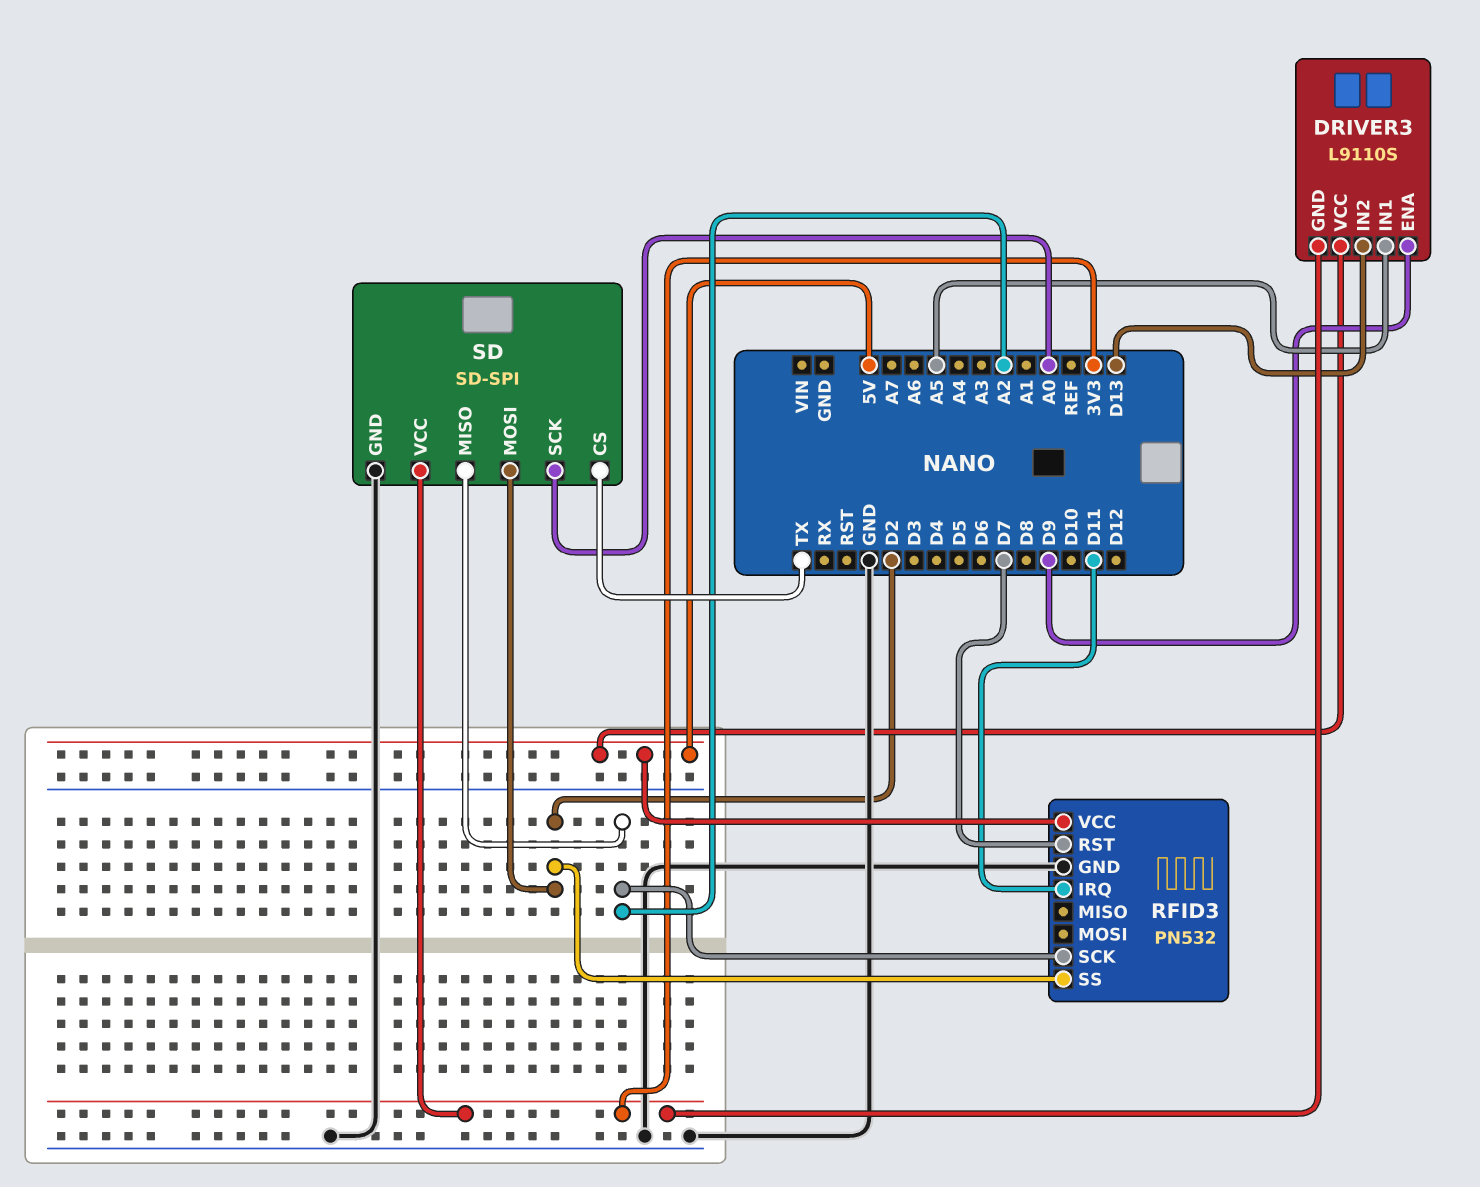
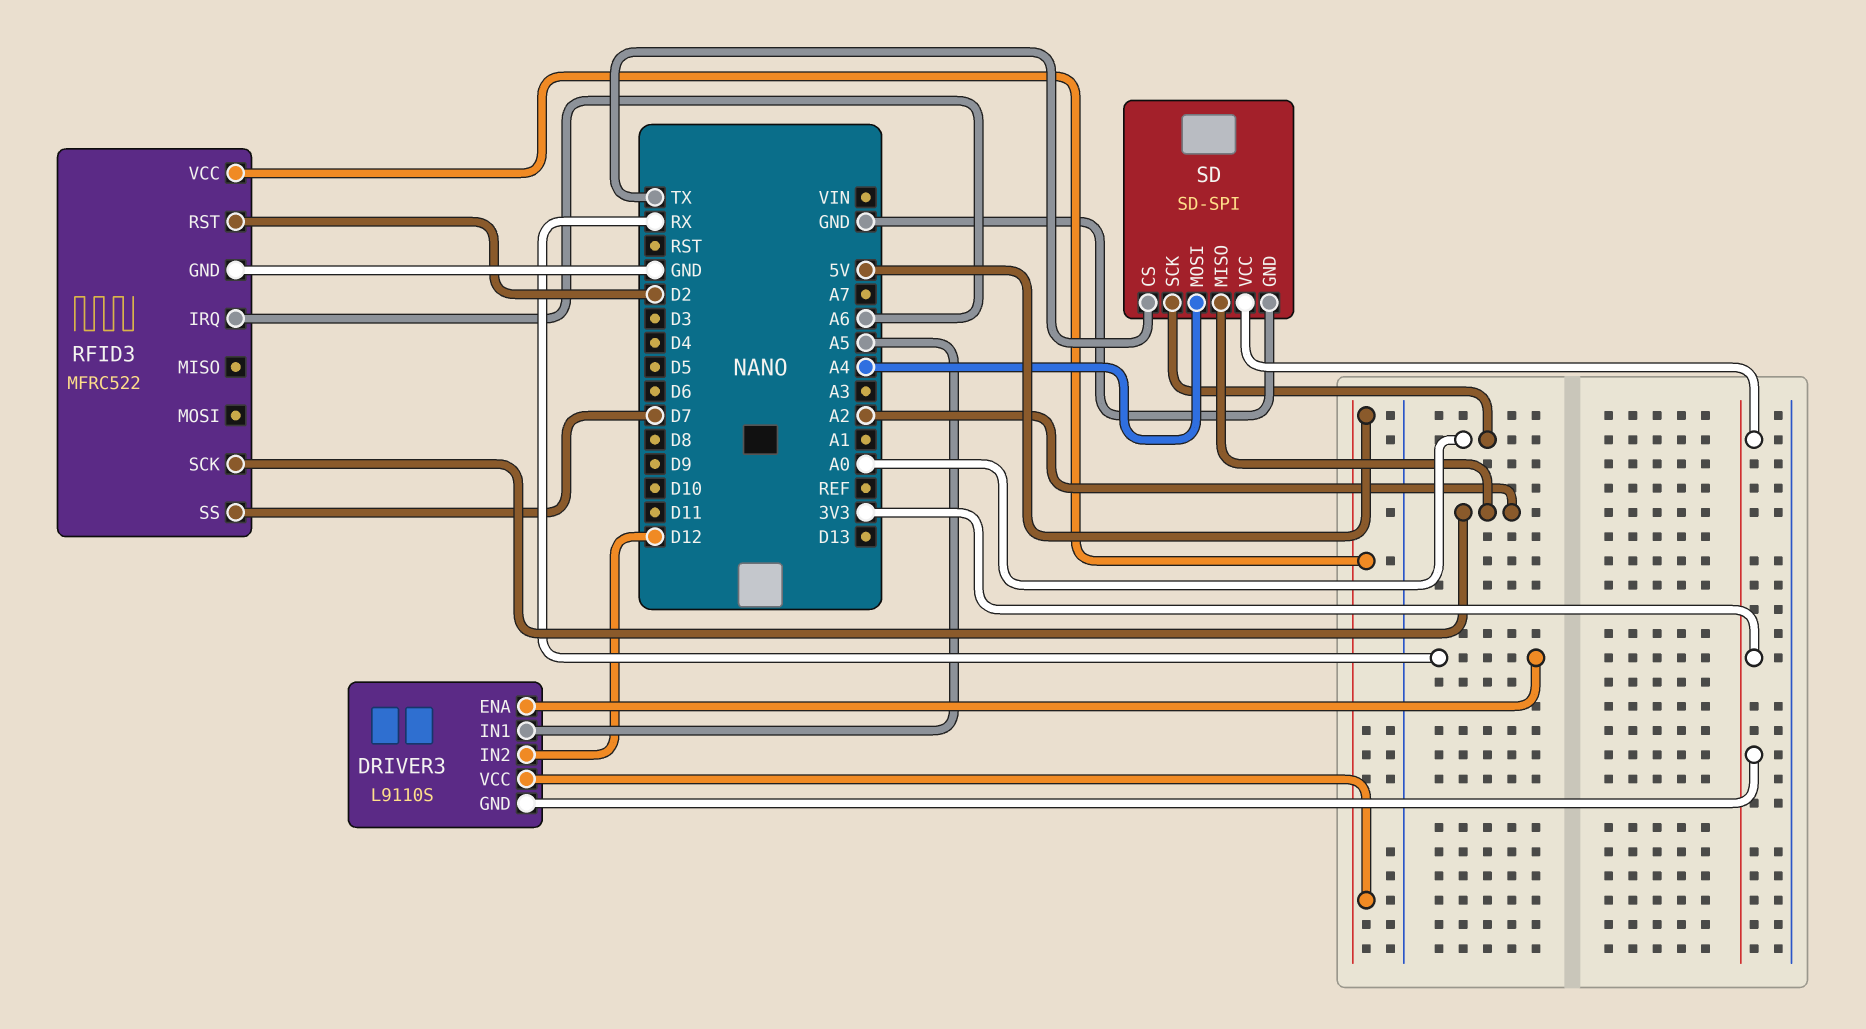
DRIVER3 pin ENA: D9 -> RX
DRIVER3 pin IN2: D13 -> D12
RFID3: PN532 -> MFRC522
RFID3 pin IRQ: D11 -> A6
RFID3 pin RST: D7 -> D2
RFID3 pin SS: D2 -> D7
SD pin MOSI: D2 -> A4

